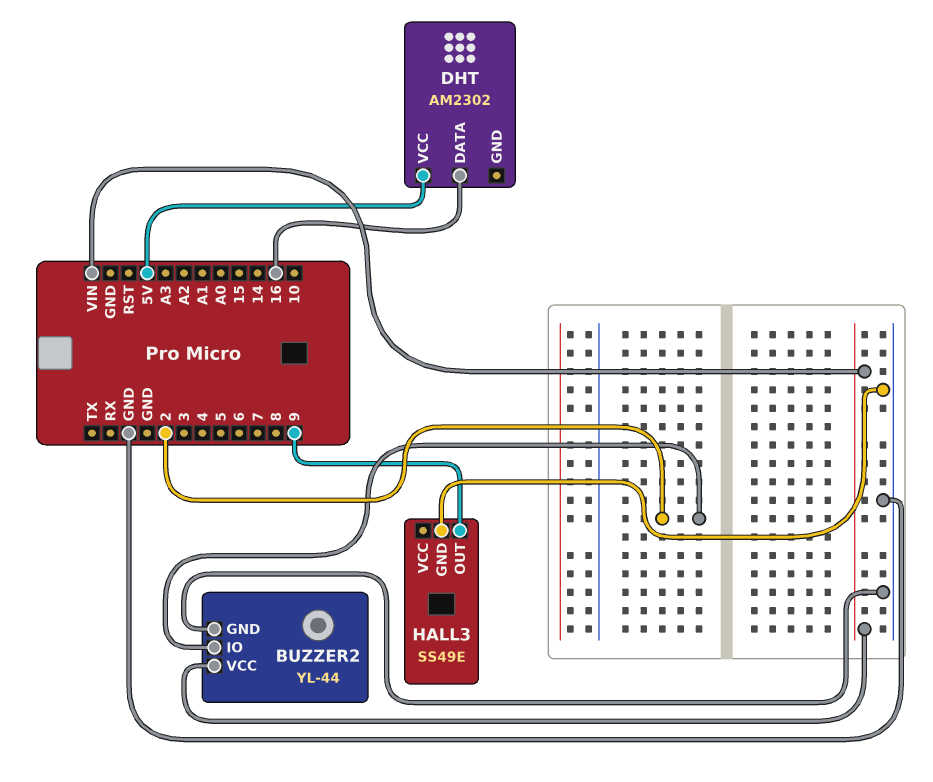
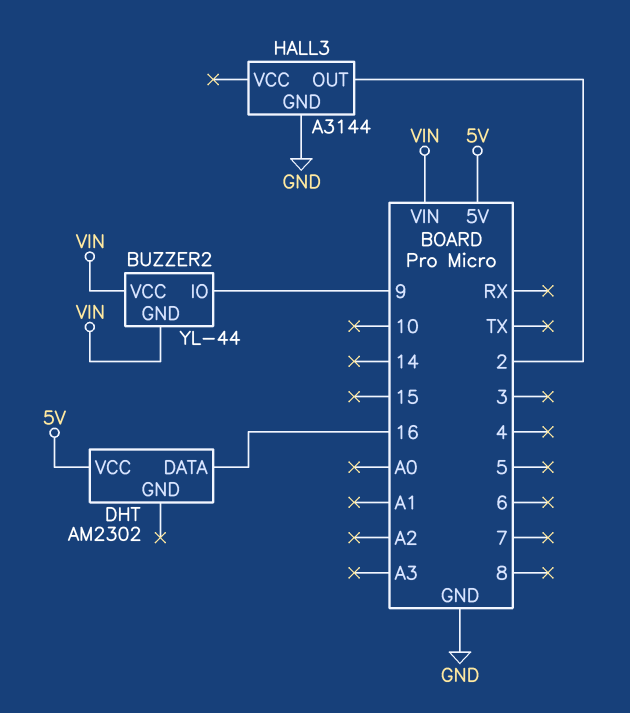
BUZZER2 pin GND: GND -> VIN
BUZZER2 pin IO: 2 -> 9
HALL3: SS49E -> A3144
HALL3 pin OUT: 9 -> 2

